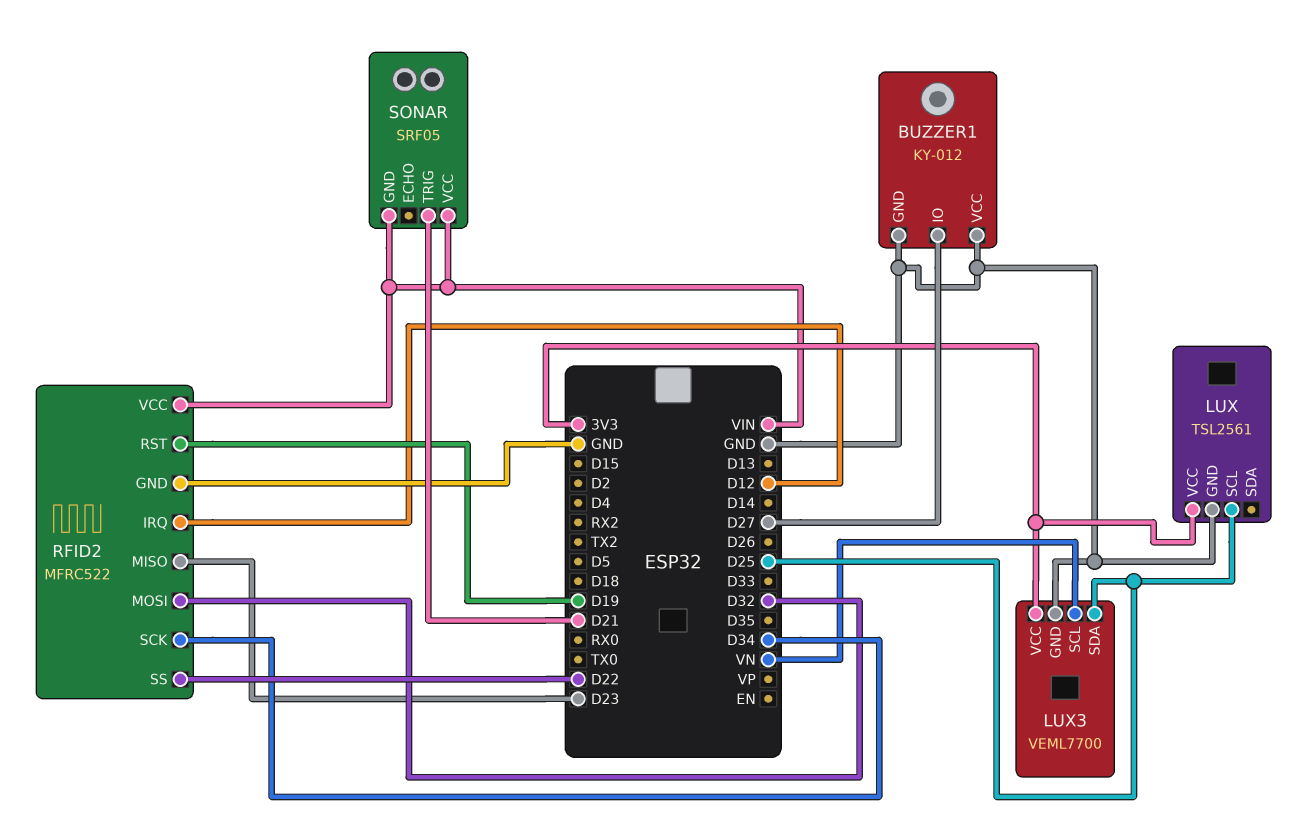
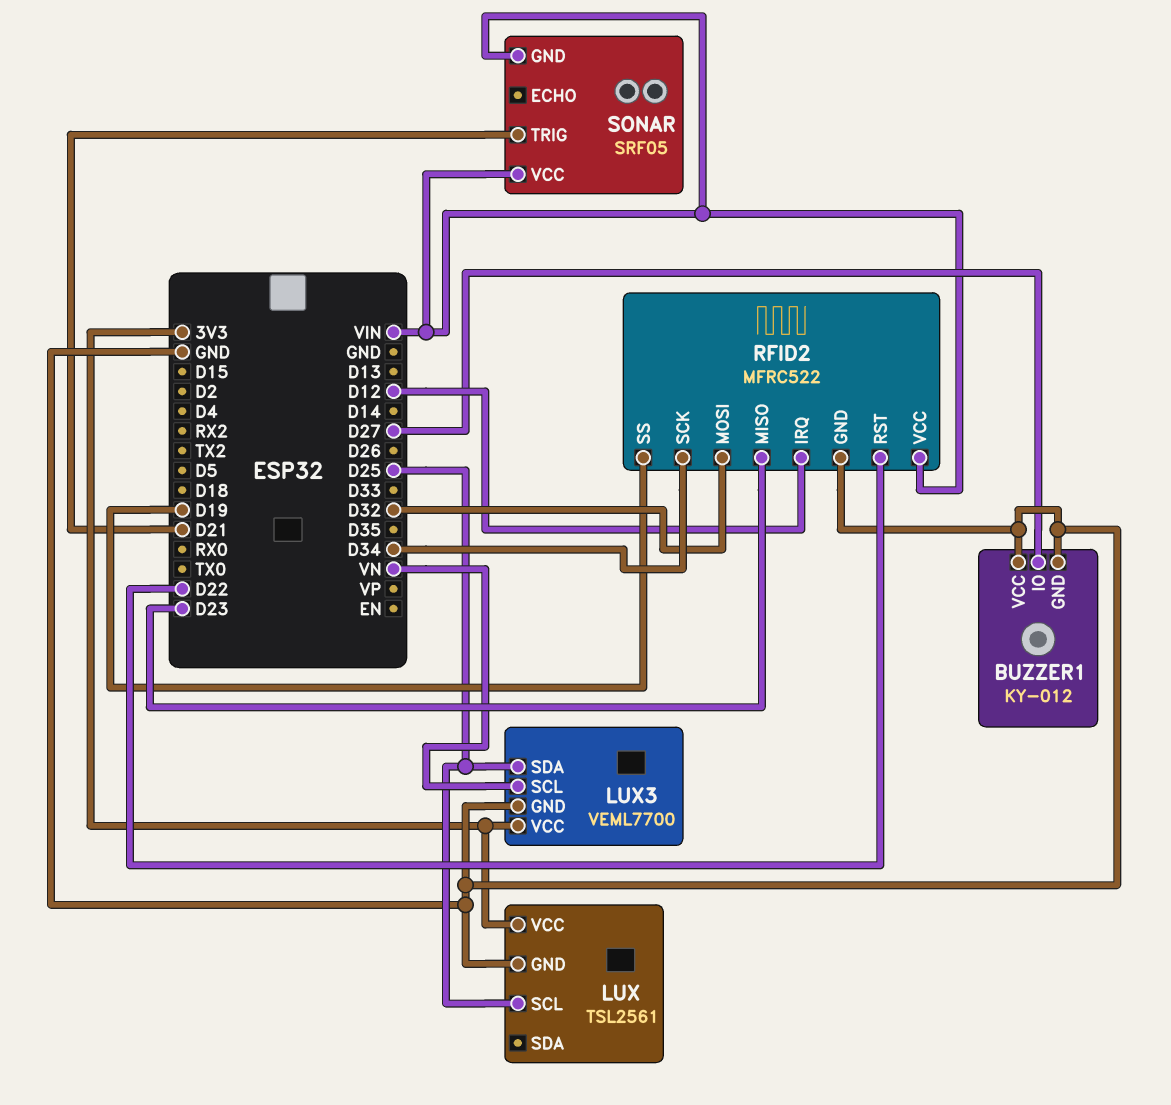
RFID2 pin RST: D19 -> D22
RFID2 pin SS: D22 -> D19

